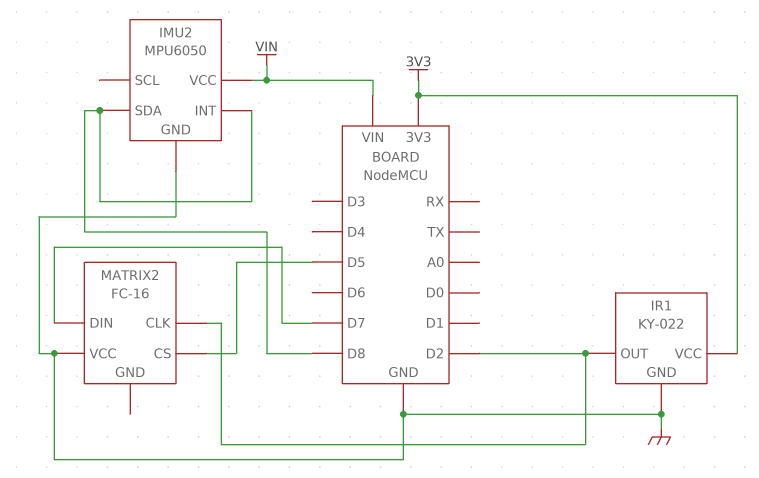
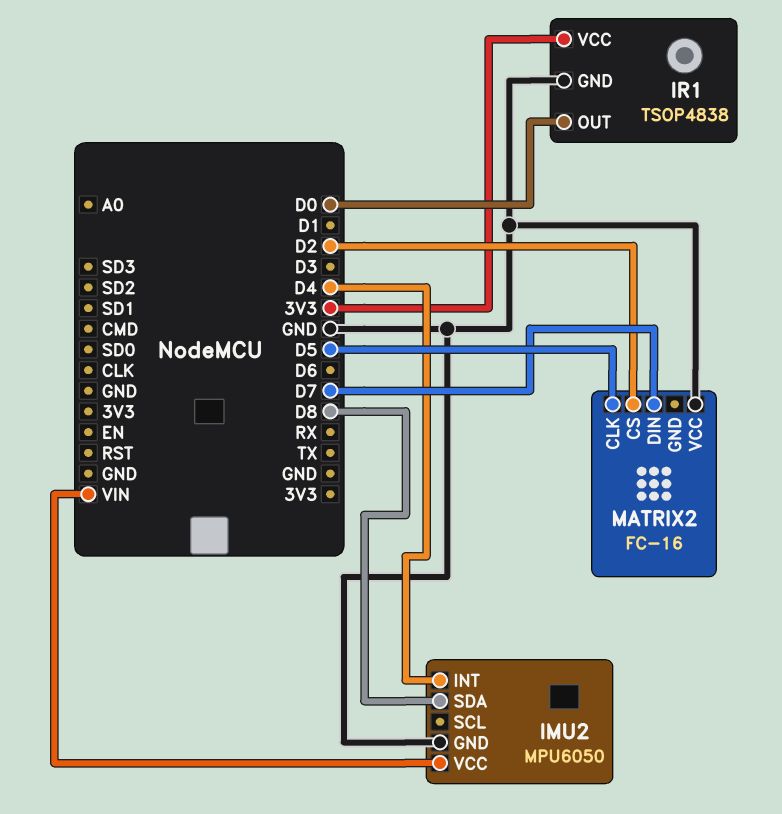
IMU2 pin INT: D8 -> D4
IR1: KY-022 -> TSOP4838
IR1 pin OUT: D2 -> D0
MATRIX2 pin CLK: D2 -> D5
MATRIX2 pin CS: D5 -> D2

